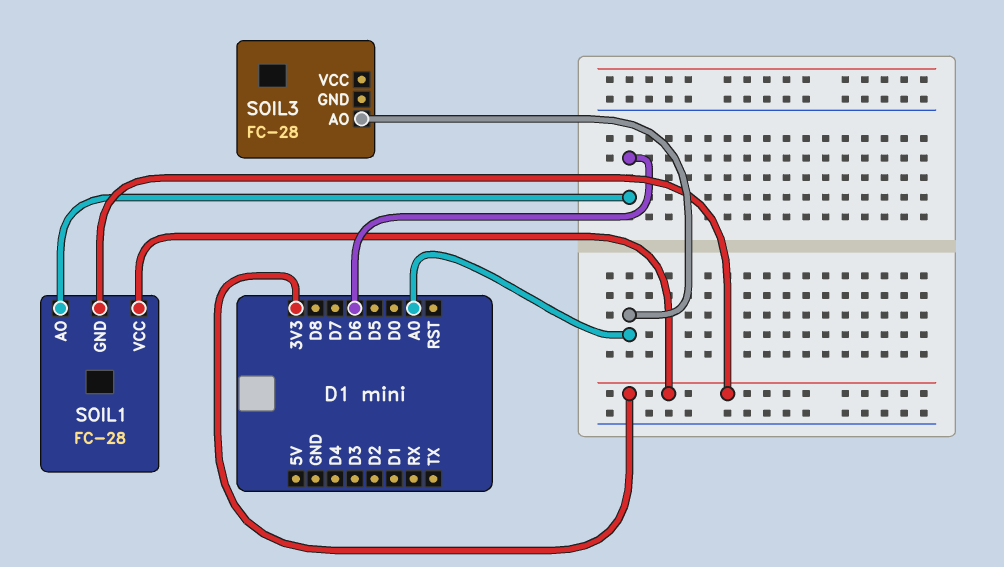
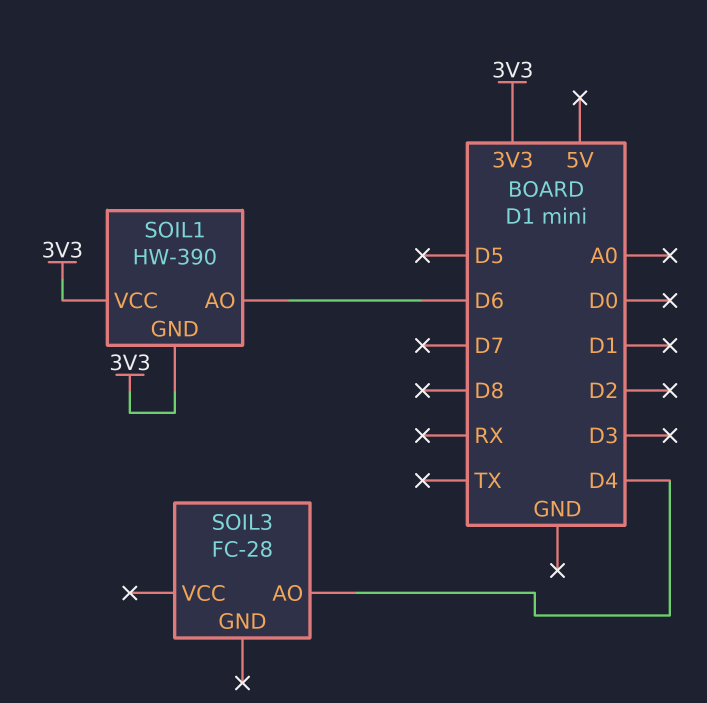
SOIL1: FC-28 -> HW-390
SOIL3 pin AO: A0 -> D4

